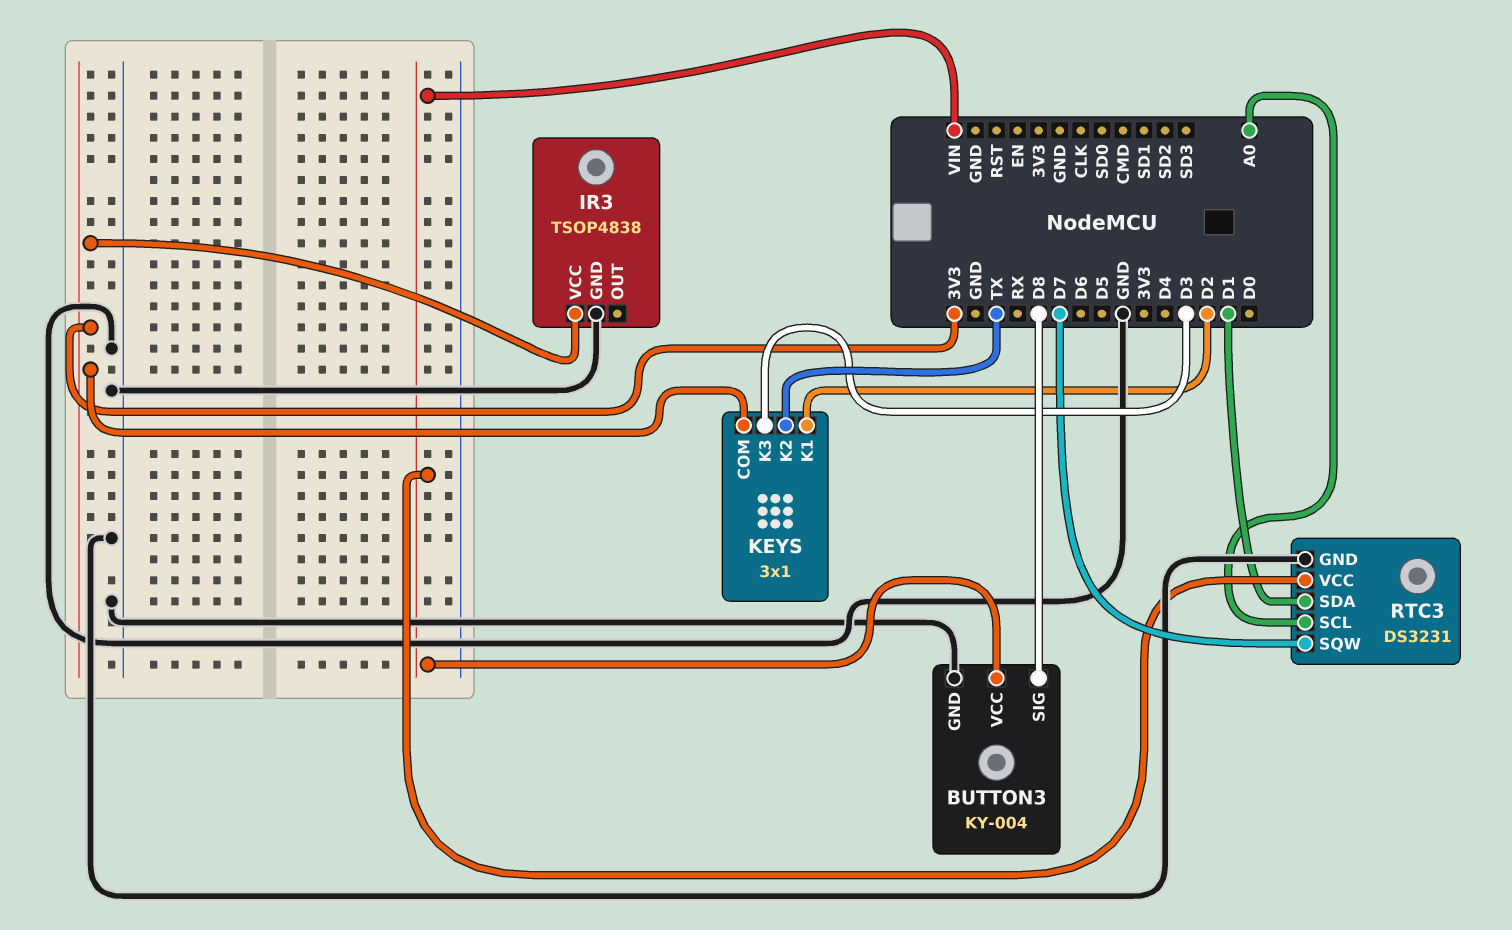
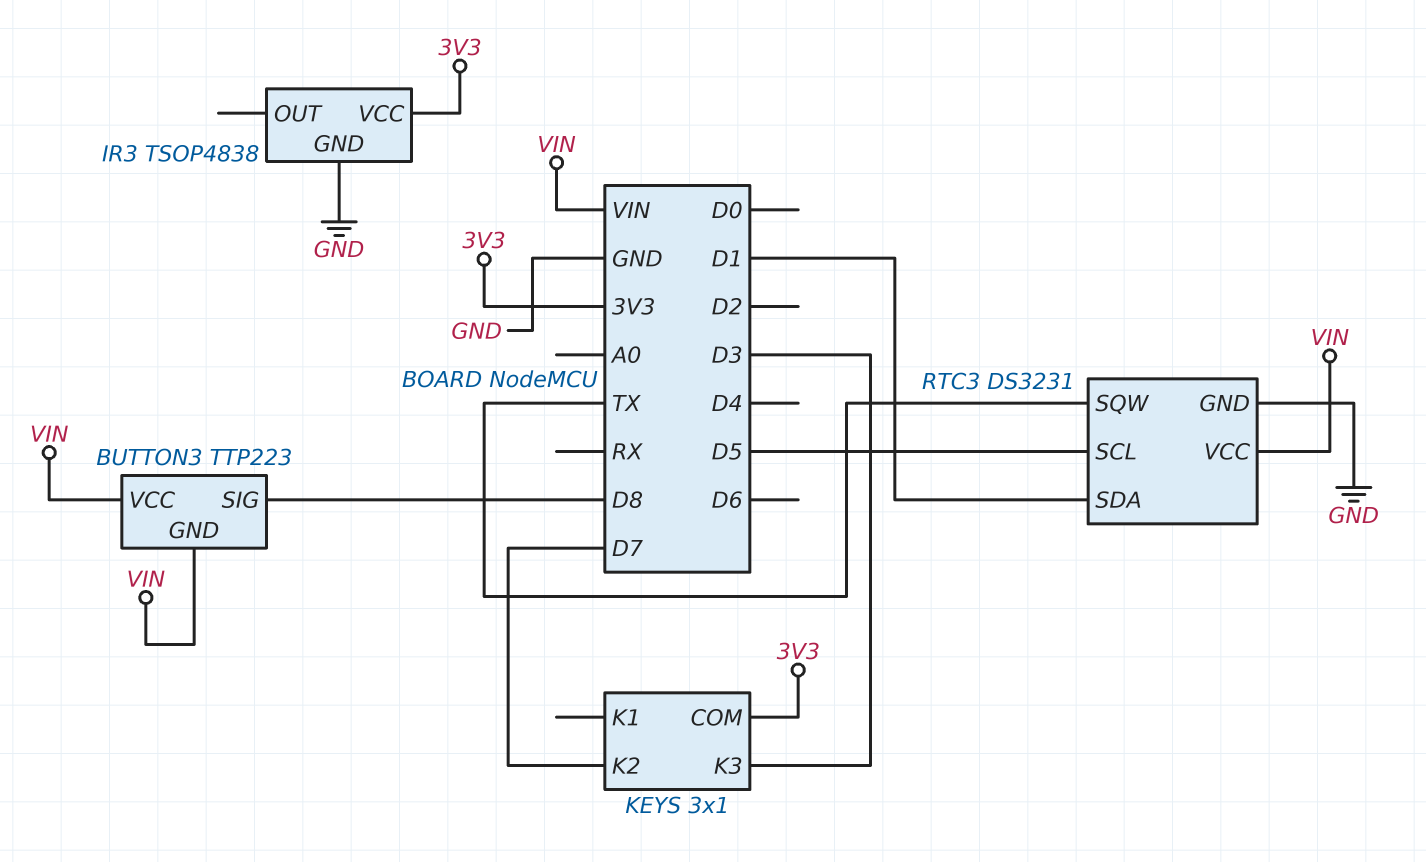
BUTTON3: KY-004 -> TTP223
BUTTON3 pin GND: GND -> VIN
KEYS pin K1: D2 -> none
KEYS pin K2: TX -> D7
RTC3 pin SCL: A0 -> D5
RTC3 pin SQW: D7 -> TX

